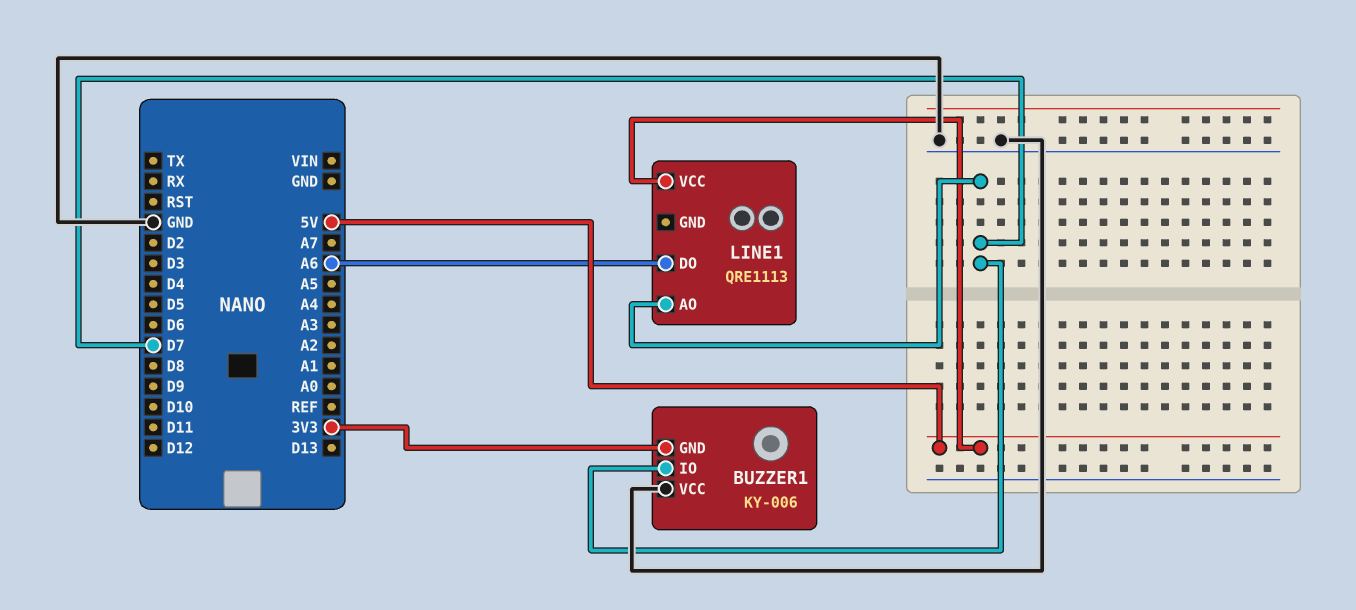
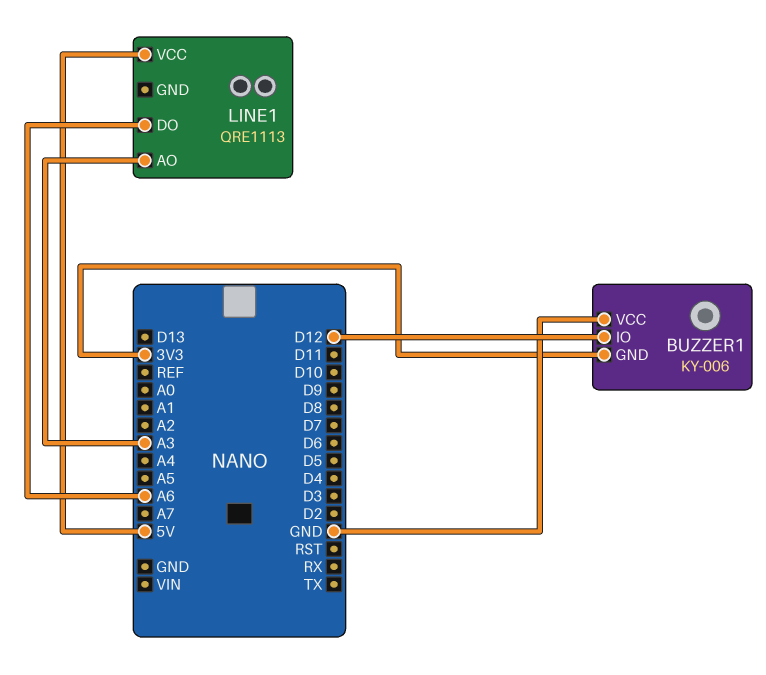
BUZZER1 pin IO: D7 -> D12
LINE1 pin AO: D7 -> A3

